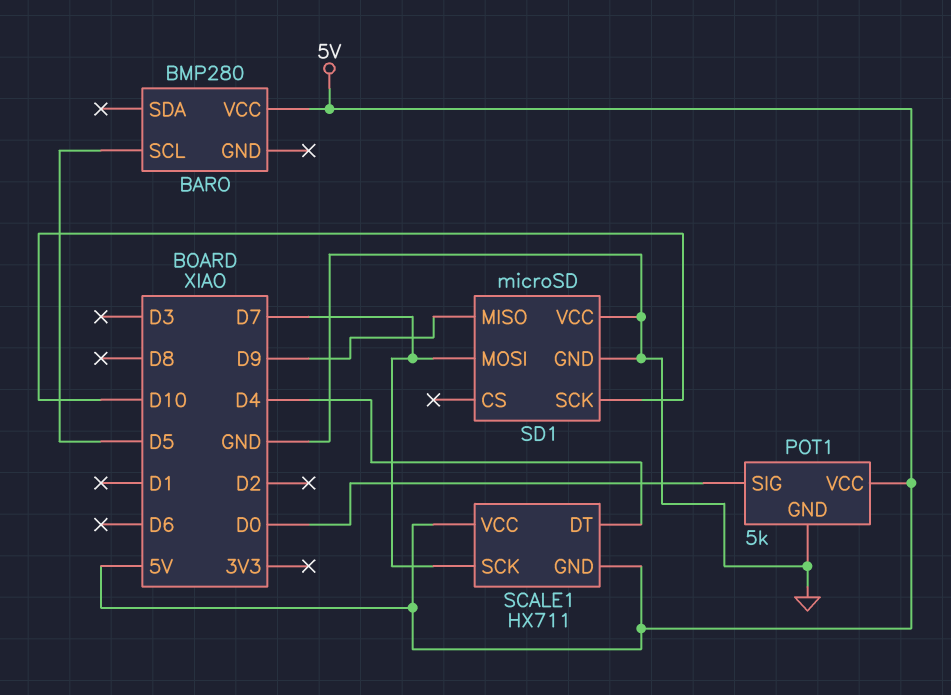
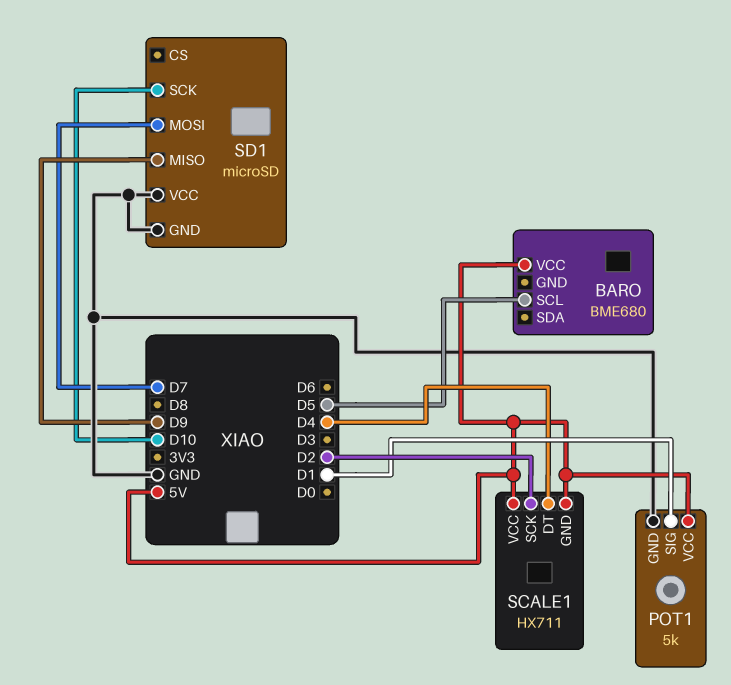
BARO: BMP280 -> BME680
POT1 pin SIG: D0 -> D1
SCALE1 pin SCK: D7 -> D2

